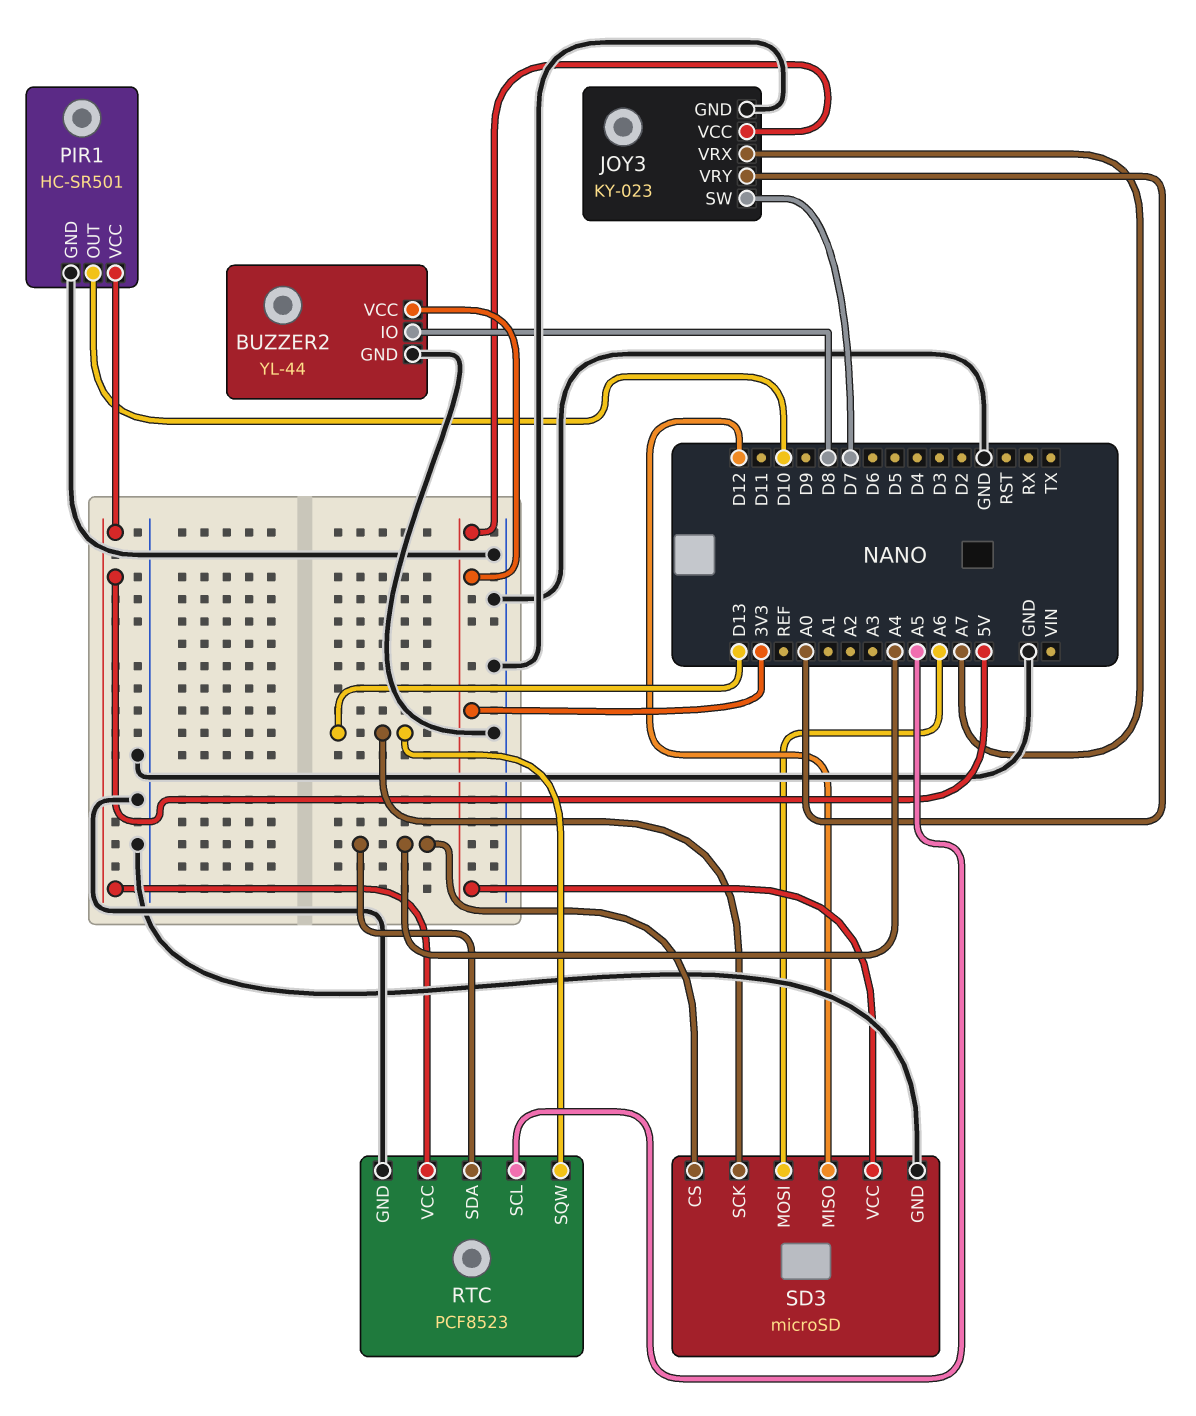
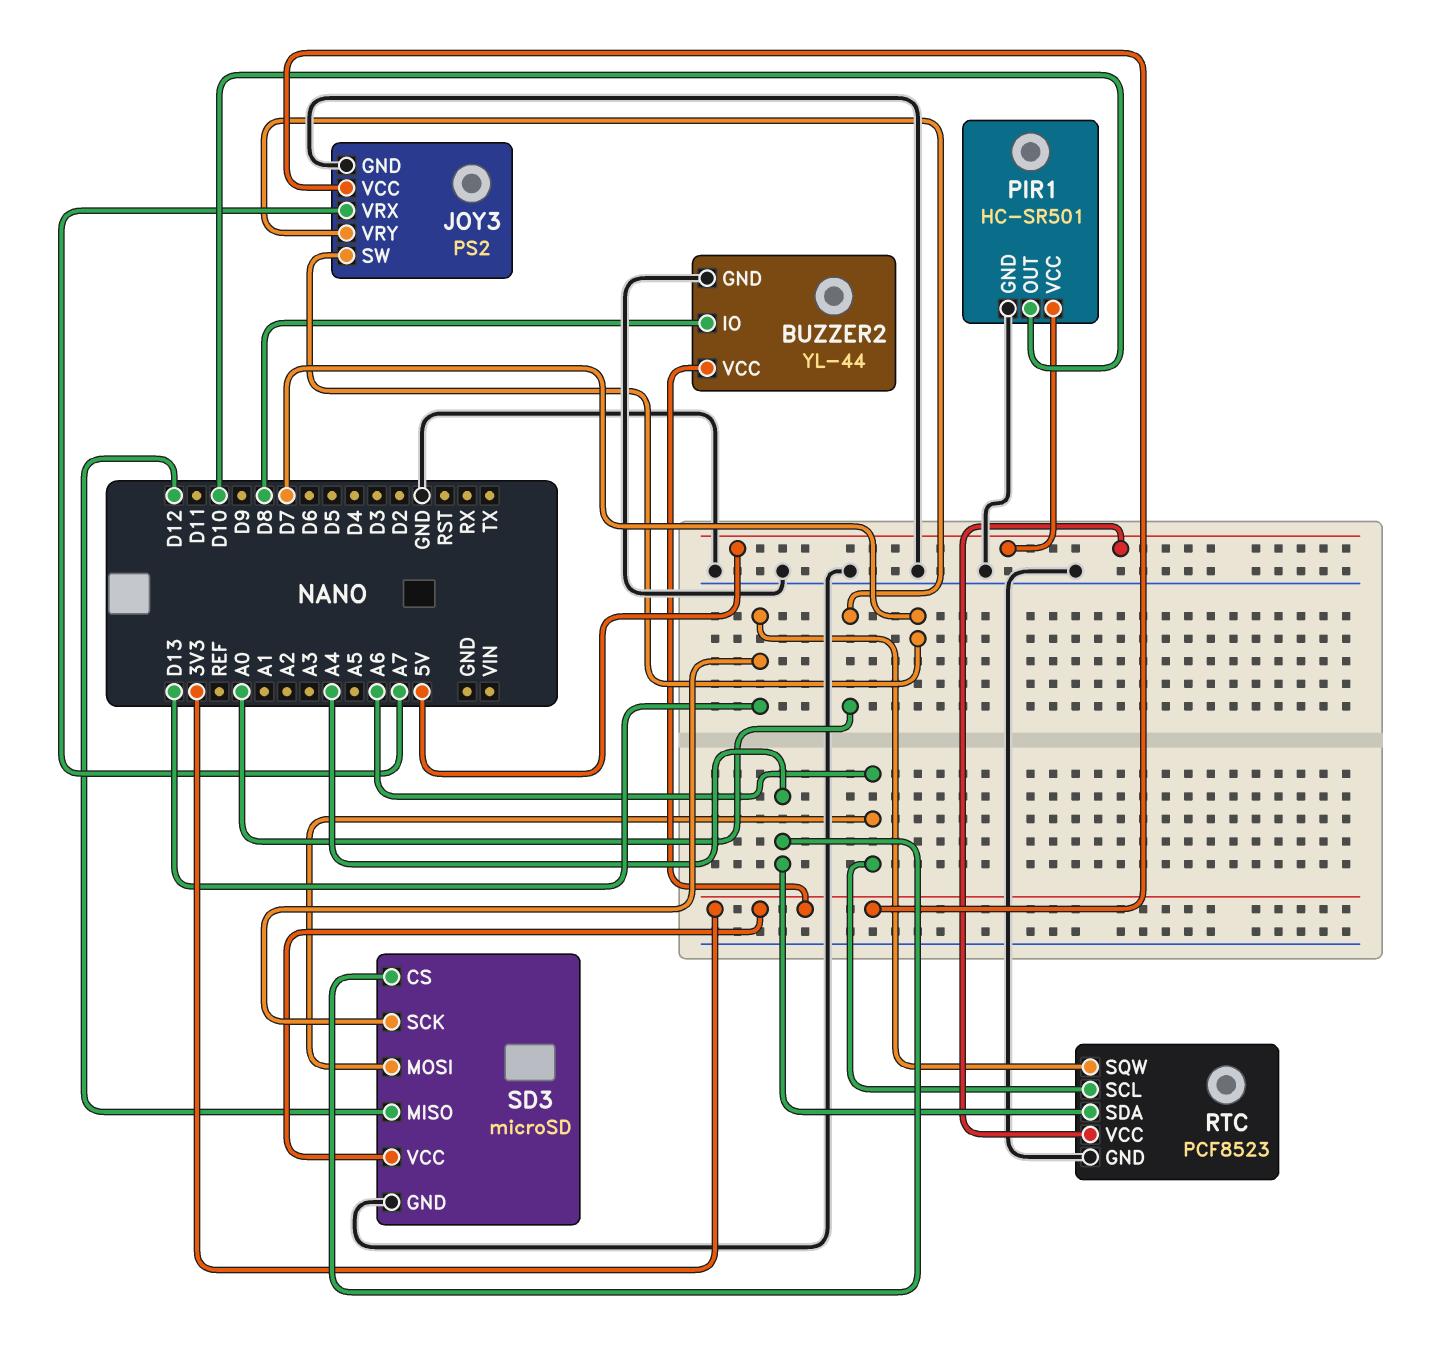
JOY3: KY-023 -> PS2
RTC pin SCL: A5 -> A6

